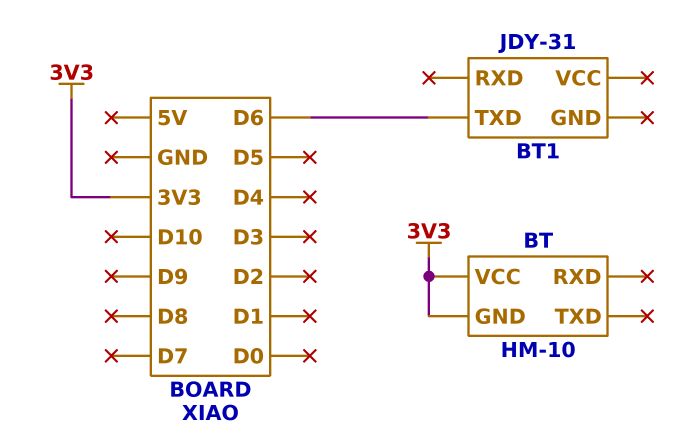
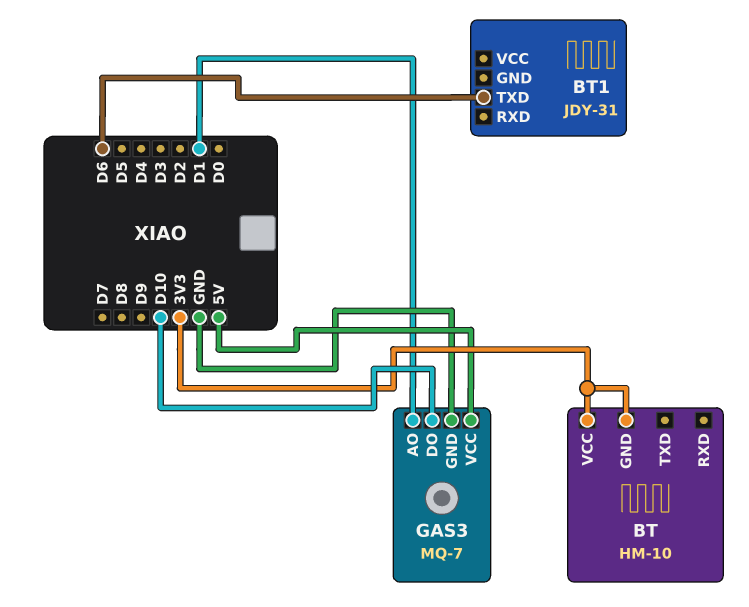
GAS3: none -> MQ-7
GAS3 pin AO: none -> D1
GAS3 pin DO: none -> D10
GAS3 pin GND: none -> GND
GAS3 pin VCC: none -> 5V

